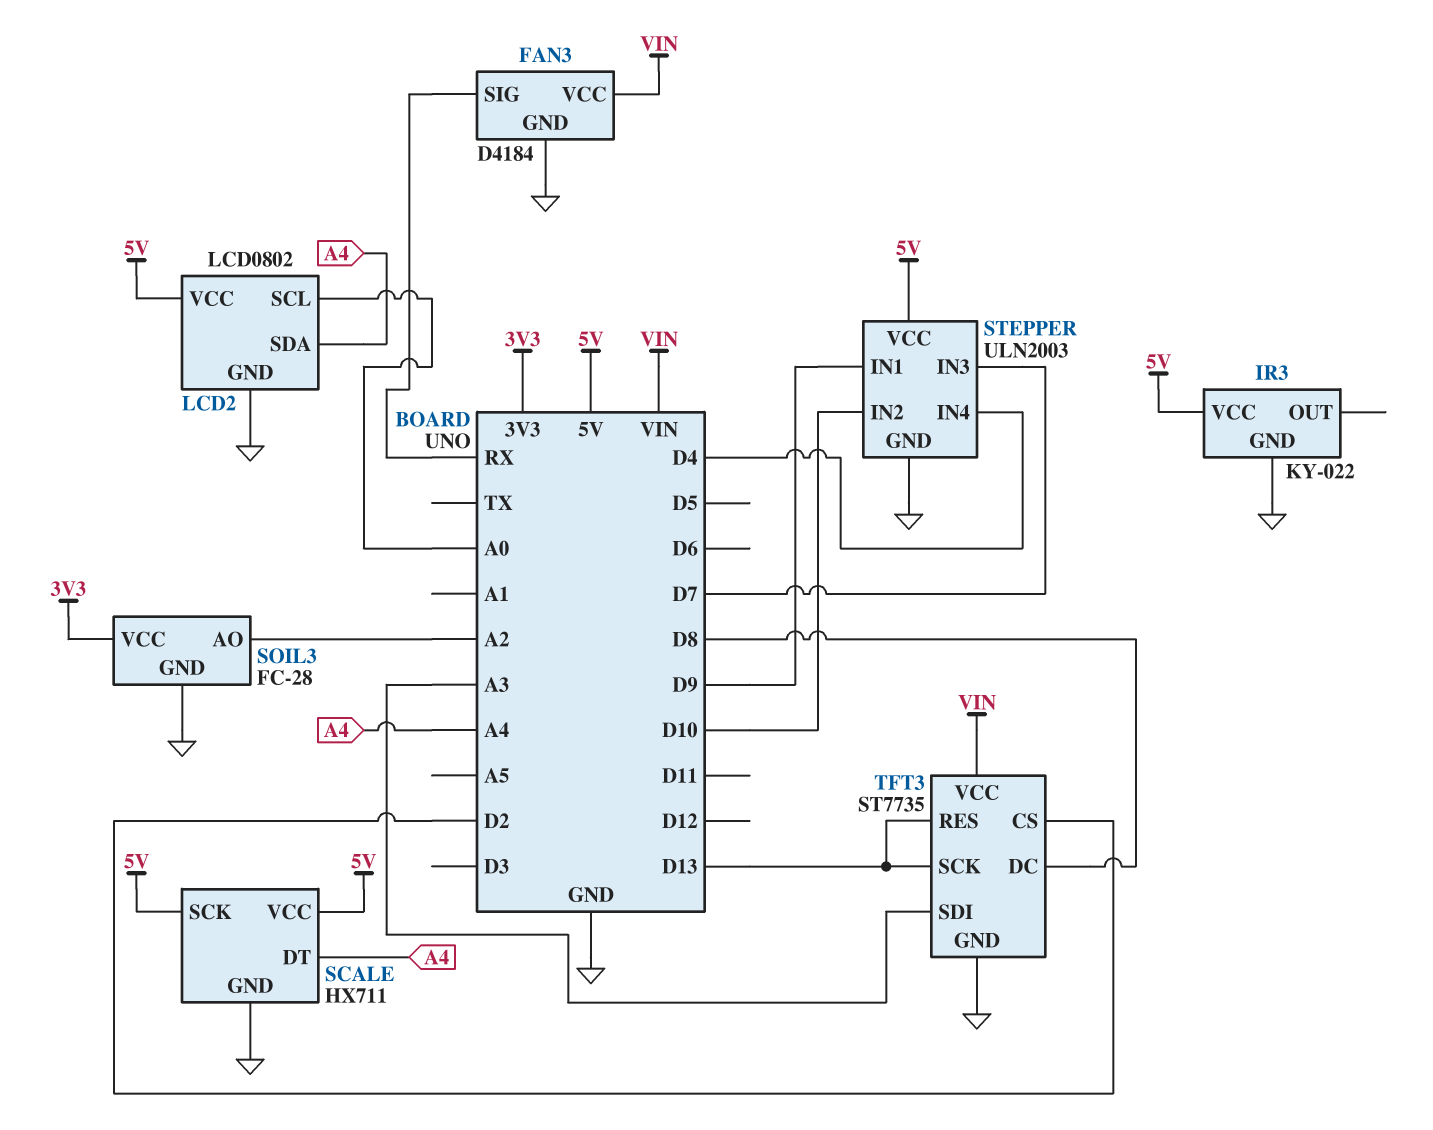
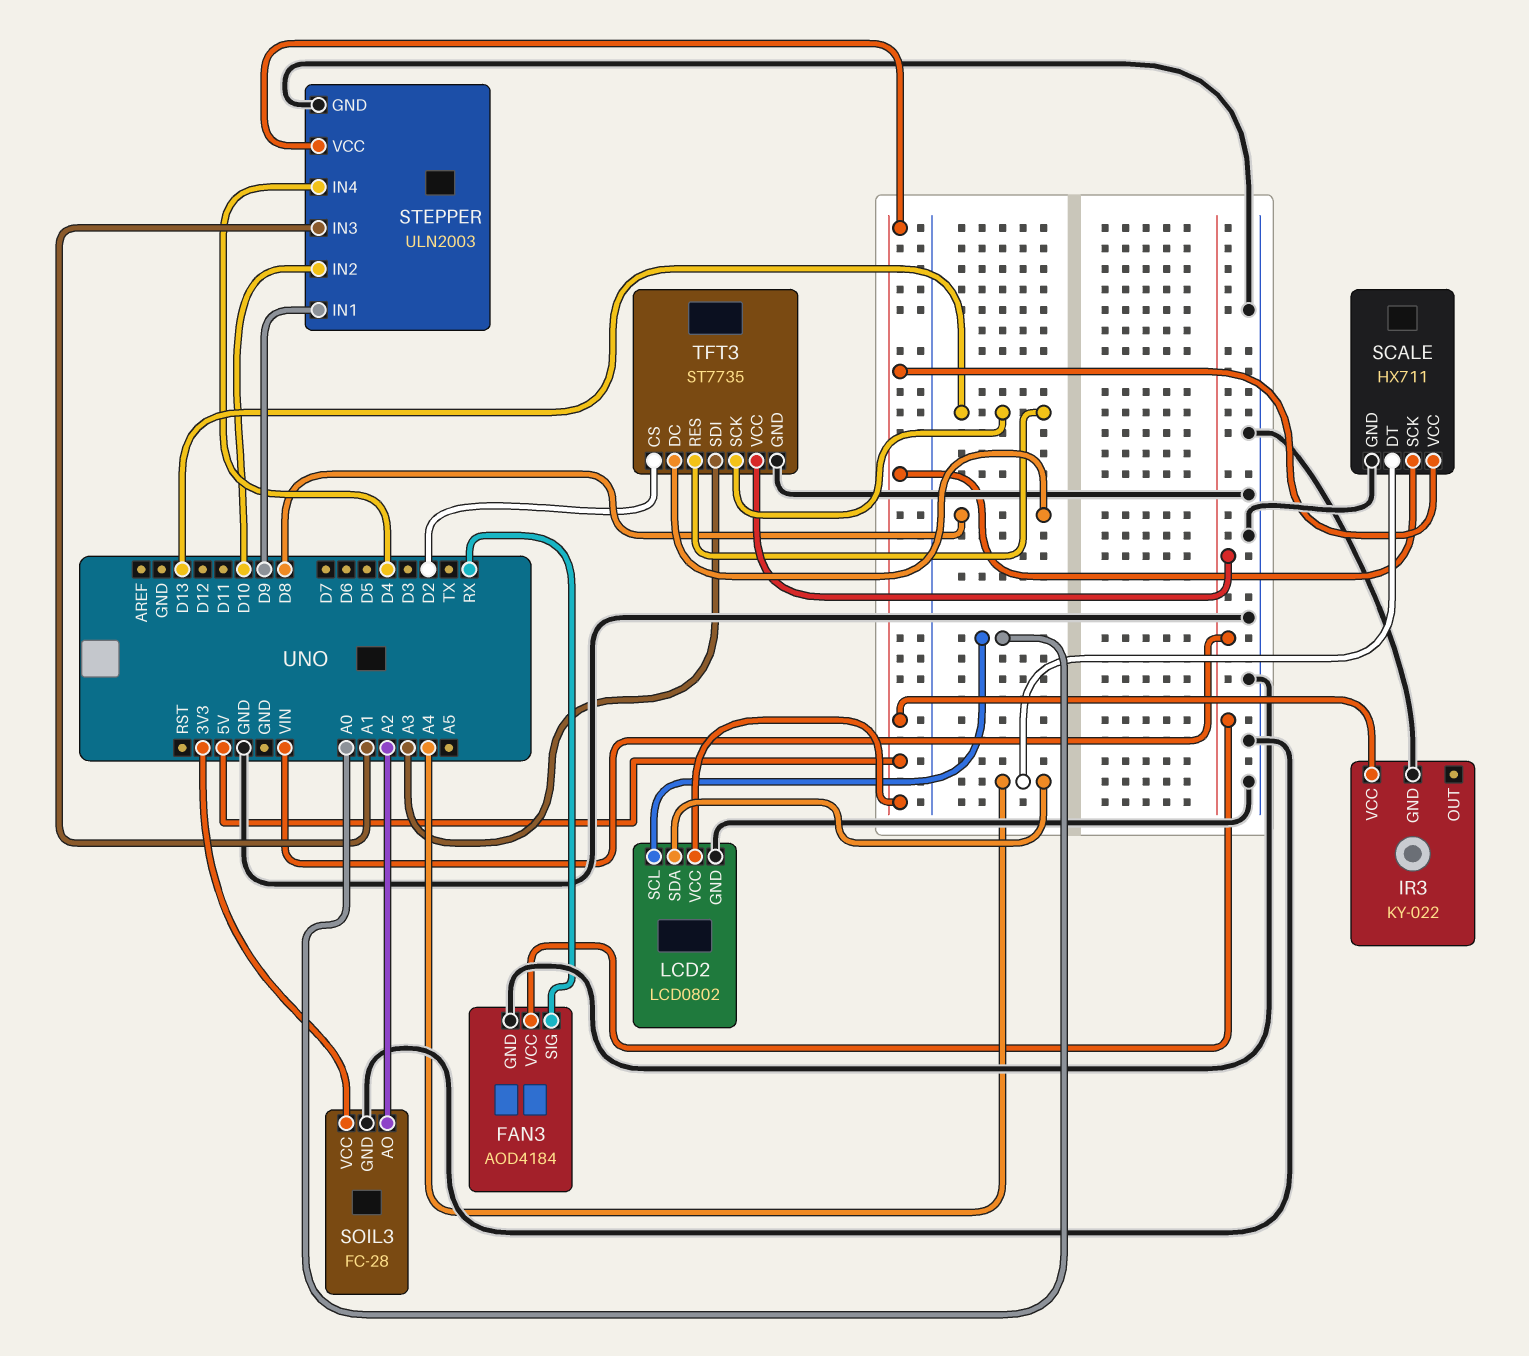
FAN3: D4184 -> AOD4184
STEPPER pin IN3: D7 -> A1

